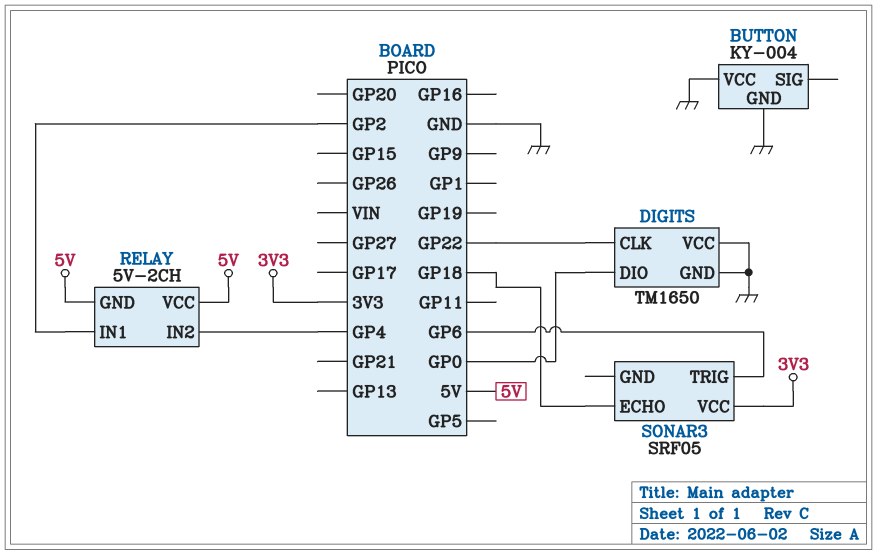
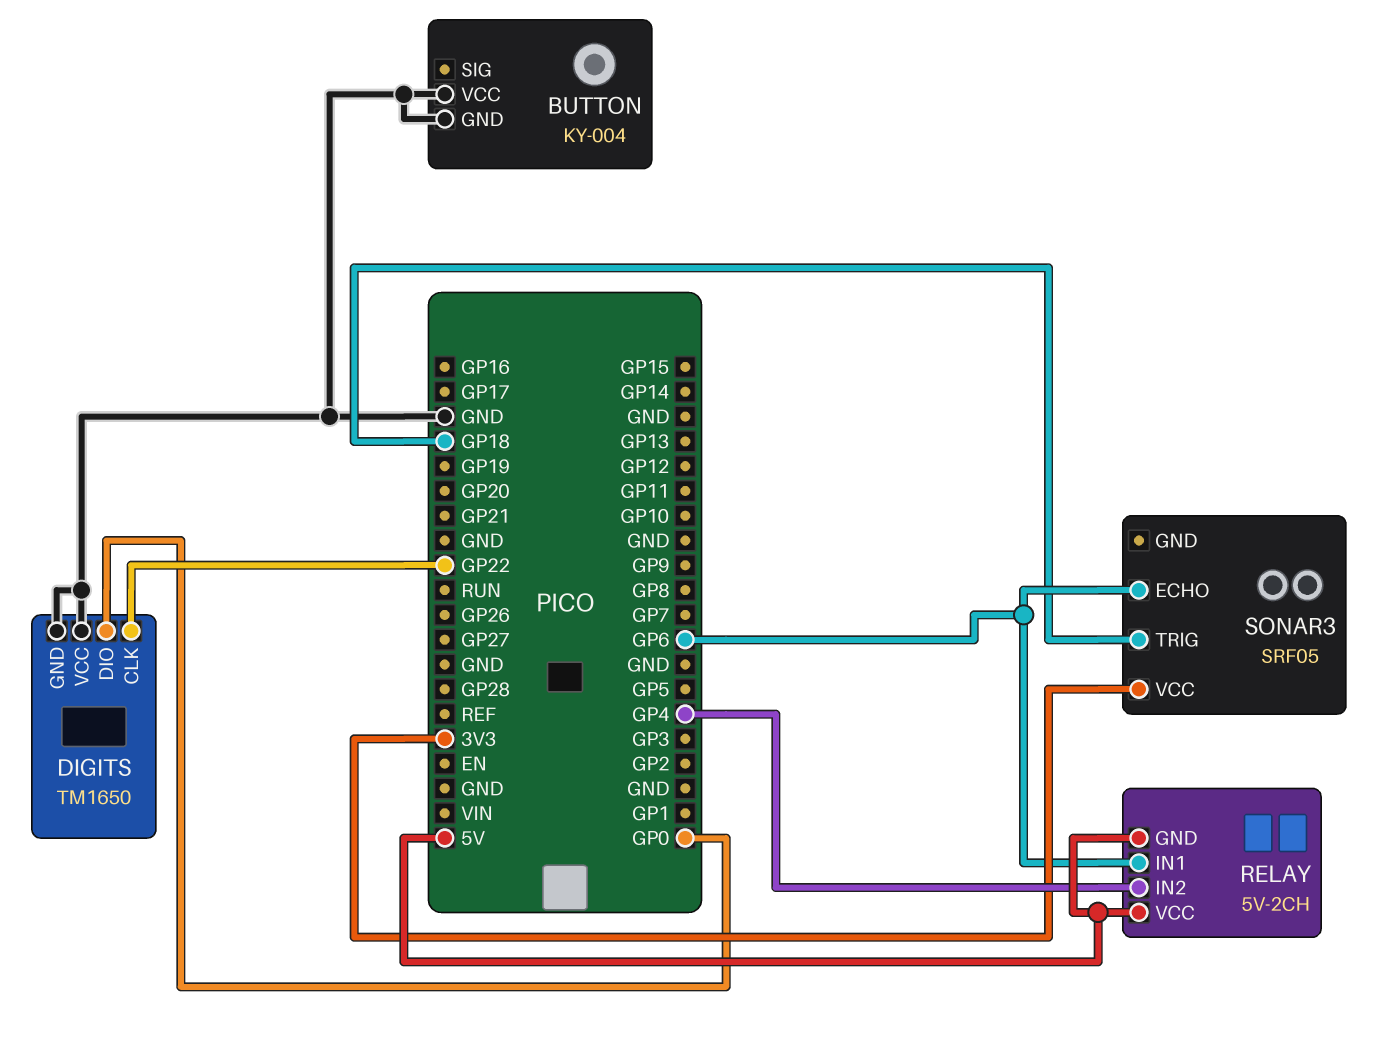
RELAY pin IN1: GP2 -> GP6
SONAR3 pin ECHO: GP18 -> GP6
SONAR3 pin TRIG: GP6 -> GP18

